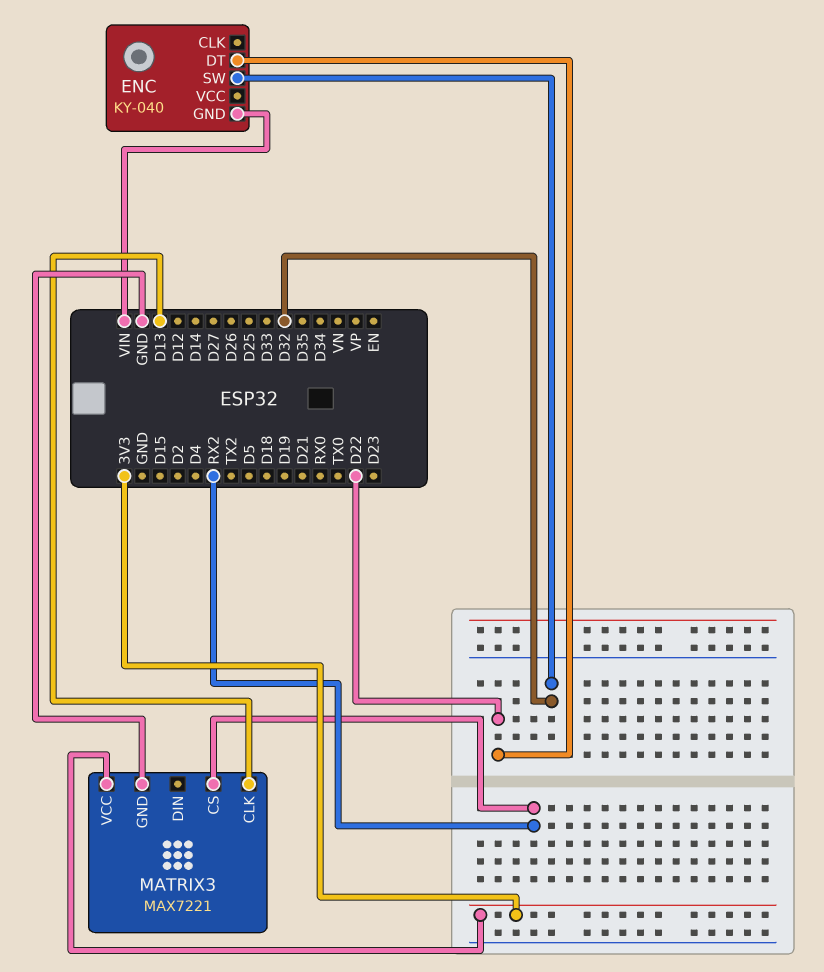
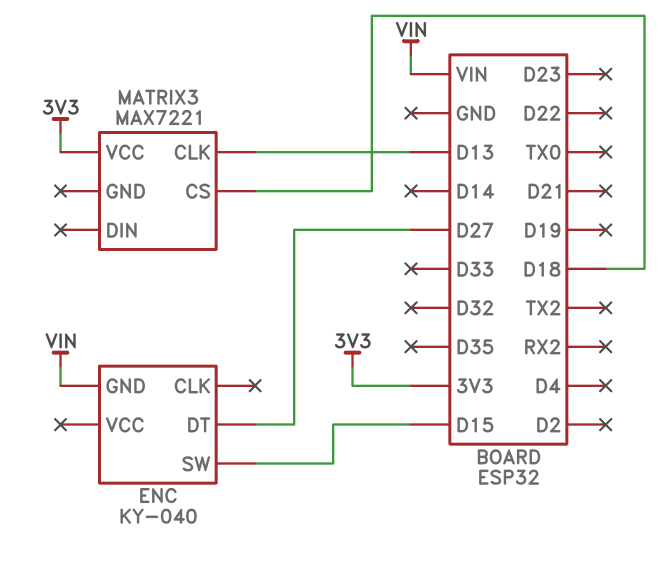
ENC pin DT: D22 -> D27
ENC pin SW: D32 -> D15
MATRIX3 pin CS: RX2 -> D18
MATRIX3 pin GND: GND -> none

